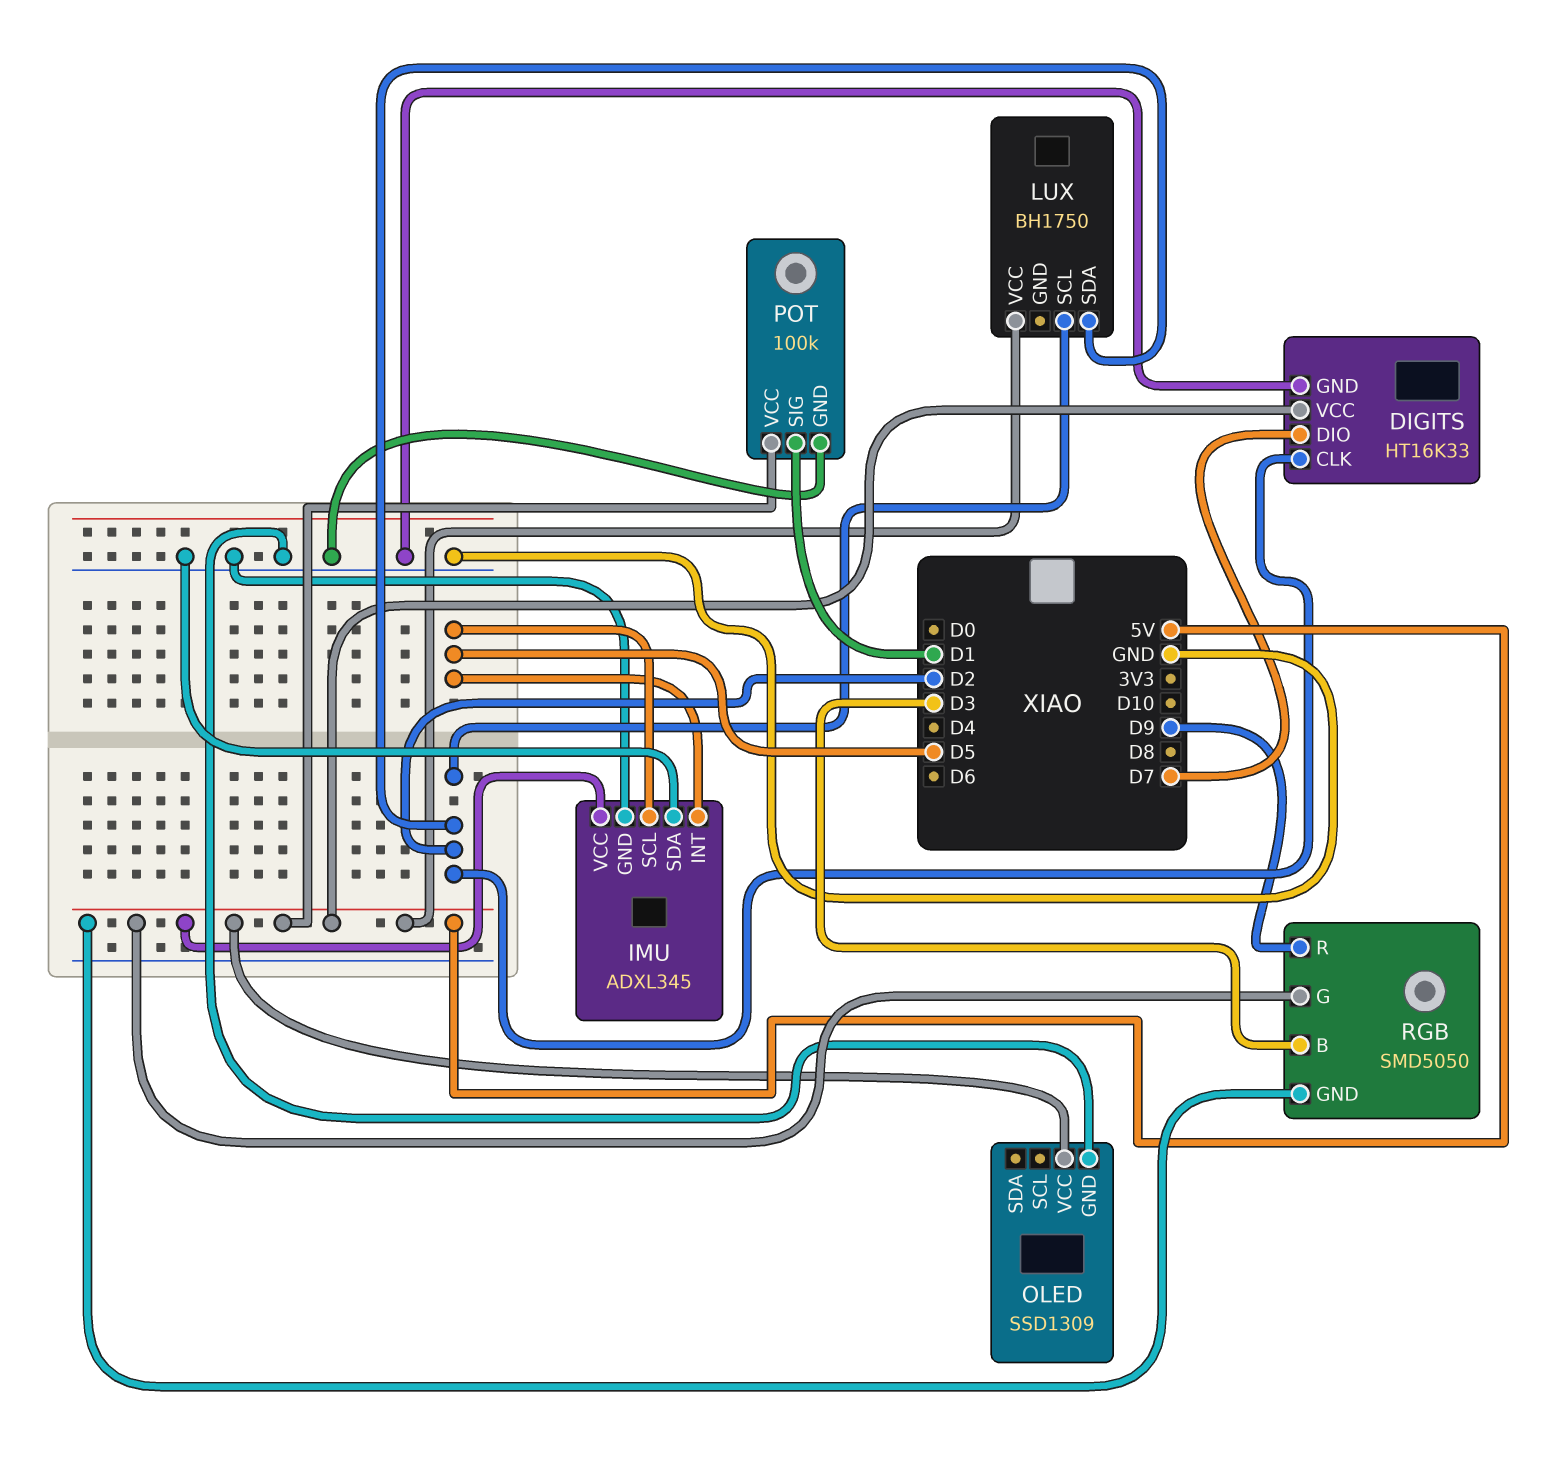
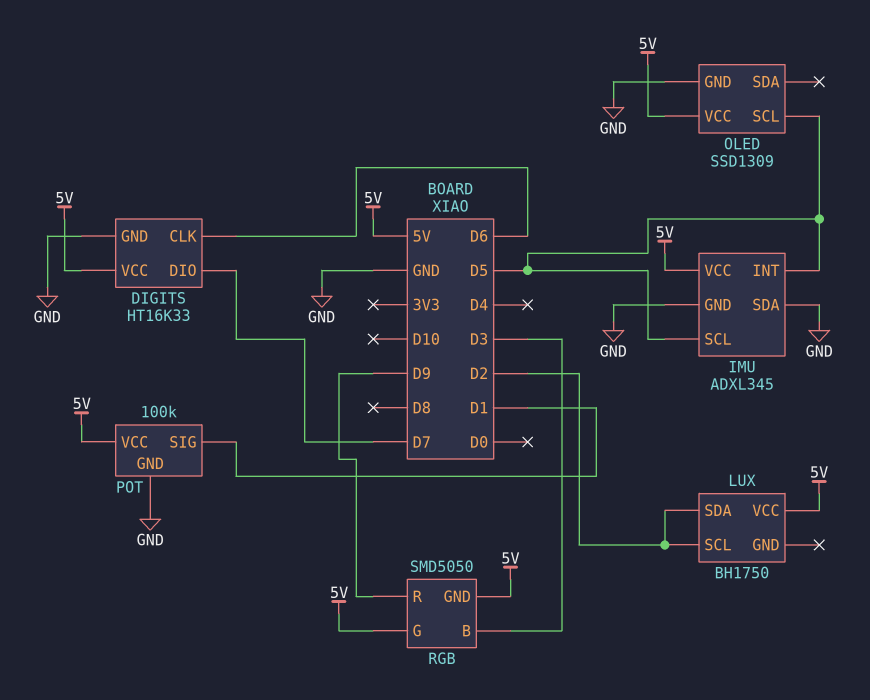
DIGITS pin CLK: D2 -> D6
OLED pin SCL: none -> D5

